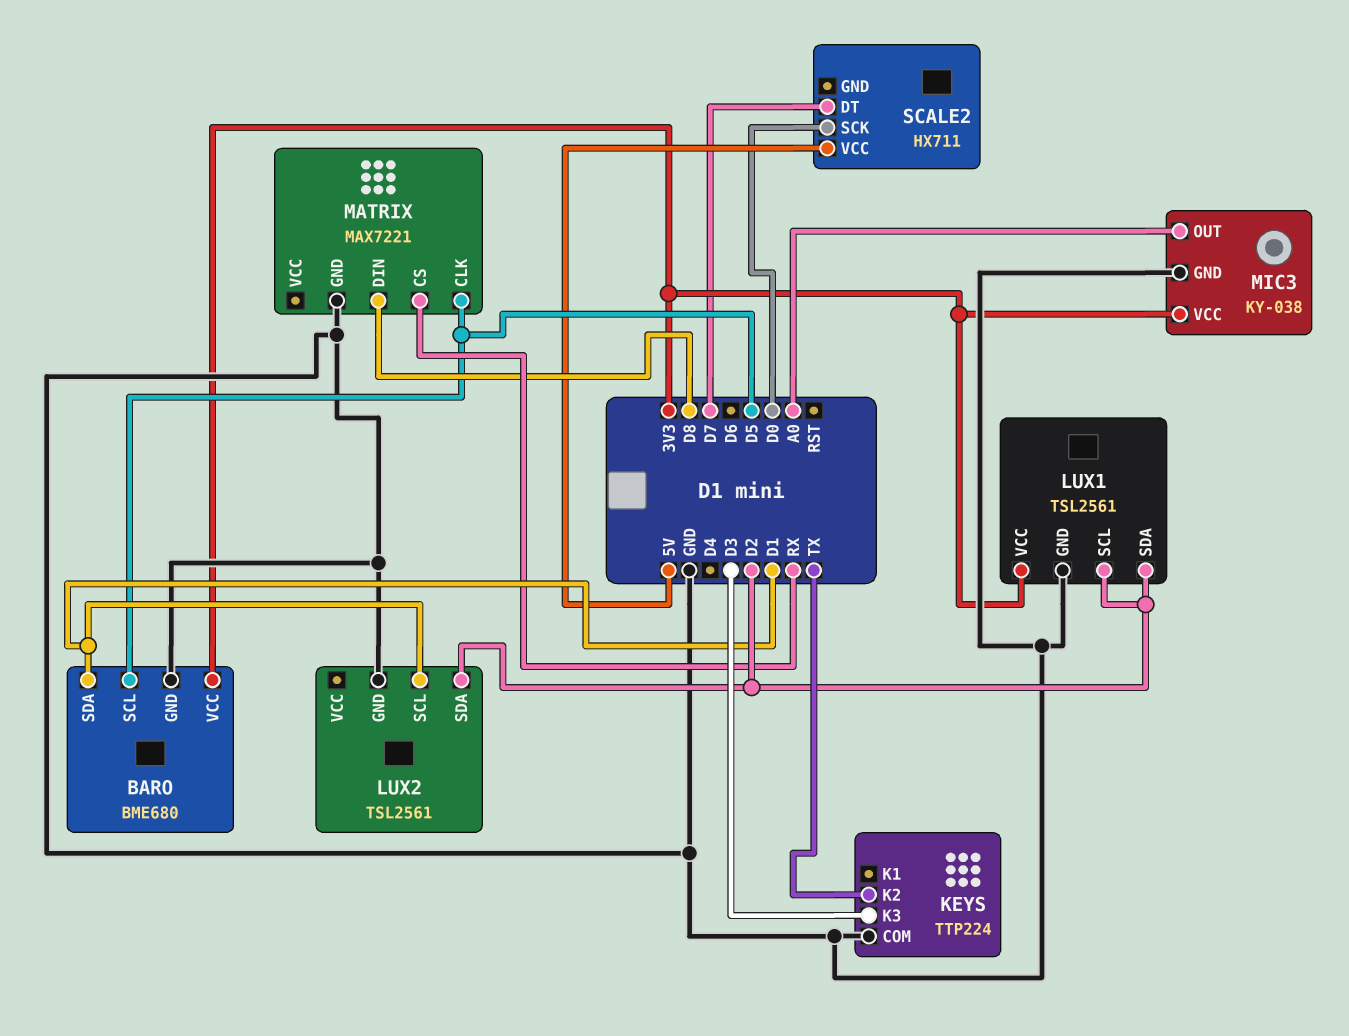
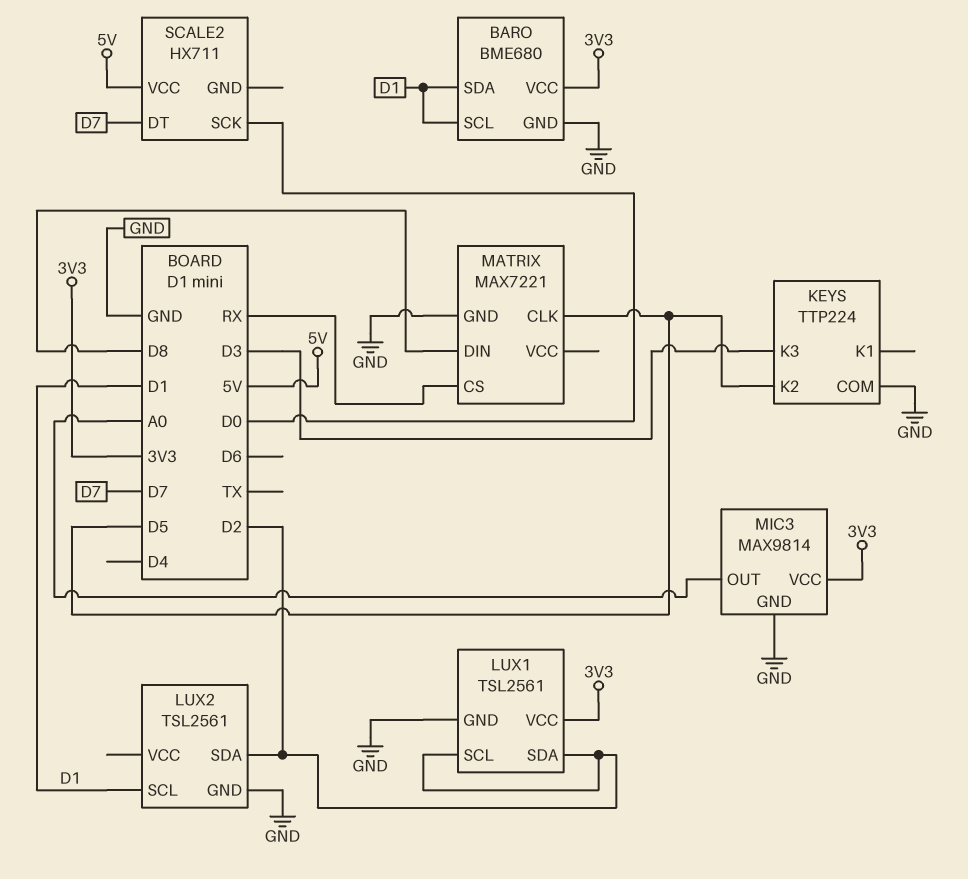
BARO pin SCL: D5 -> D1
KEYS pin K2: TX -> D5
MIC3: KY-038 -> MAX9814

